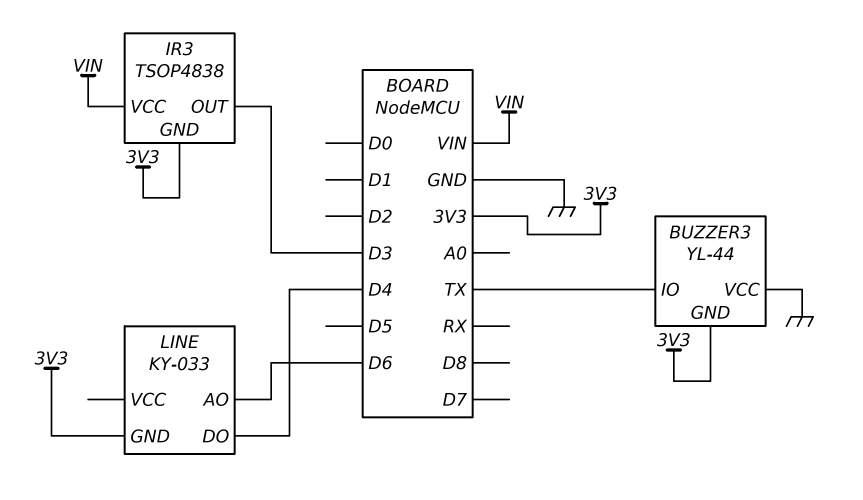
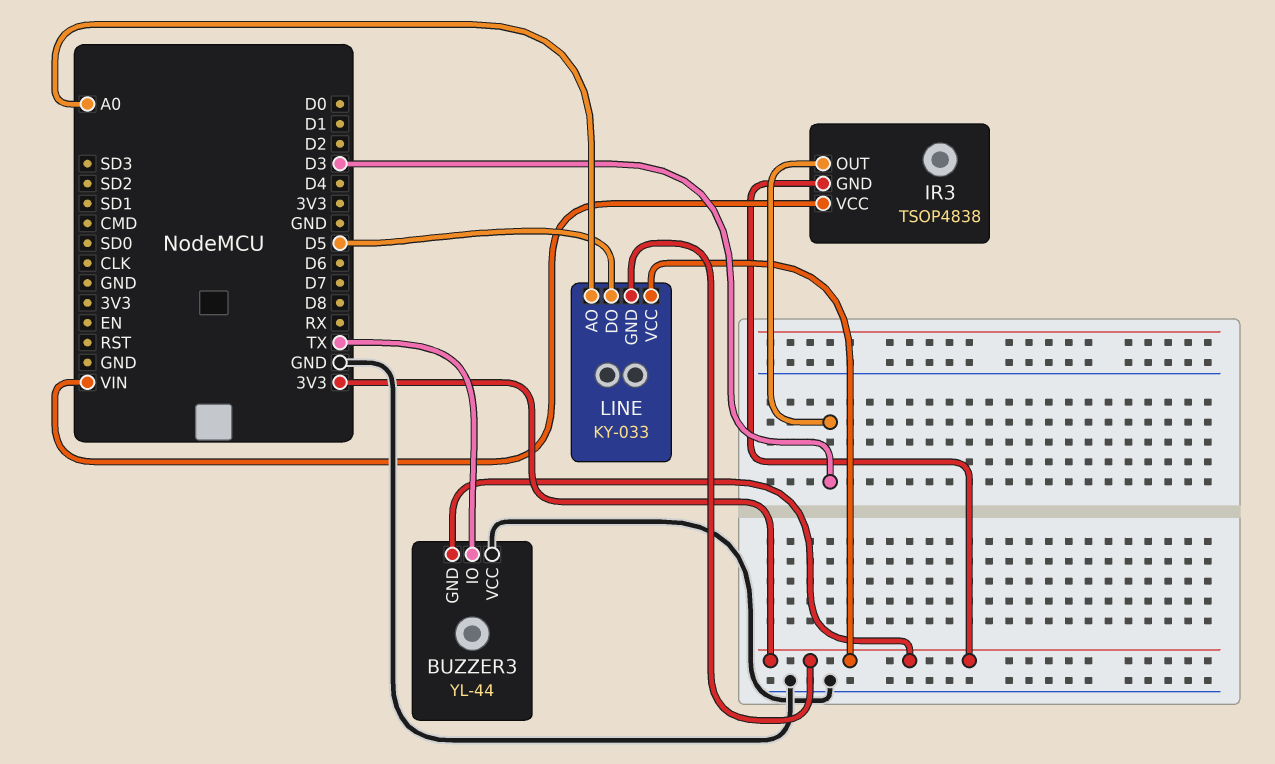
LINE pin AO: D6 -> A0
LINE pin DO: D4 -> D5
LINE pin VCC: none -> 3V3

